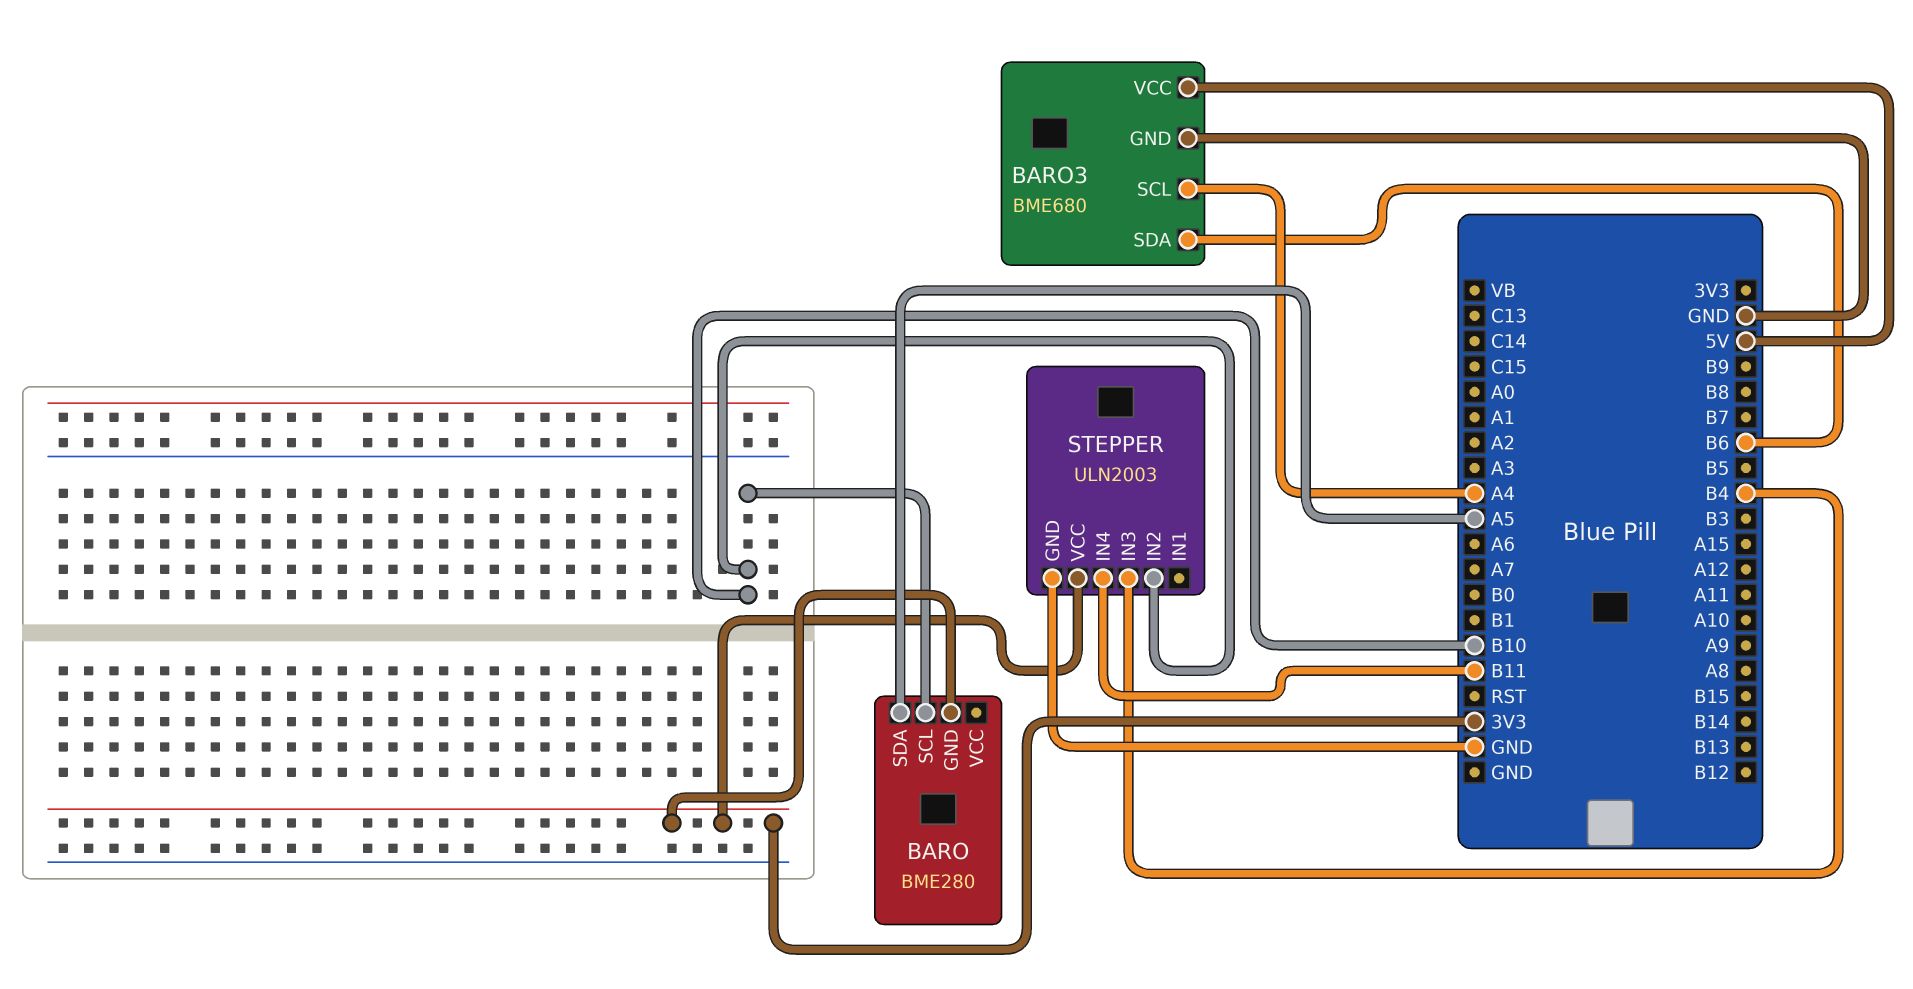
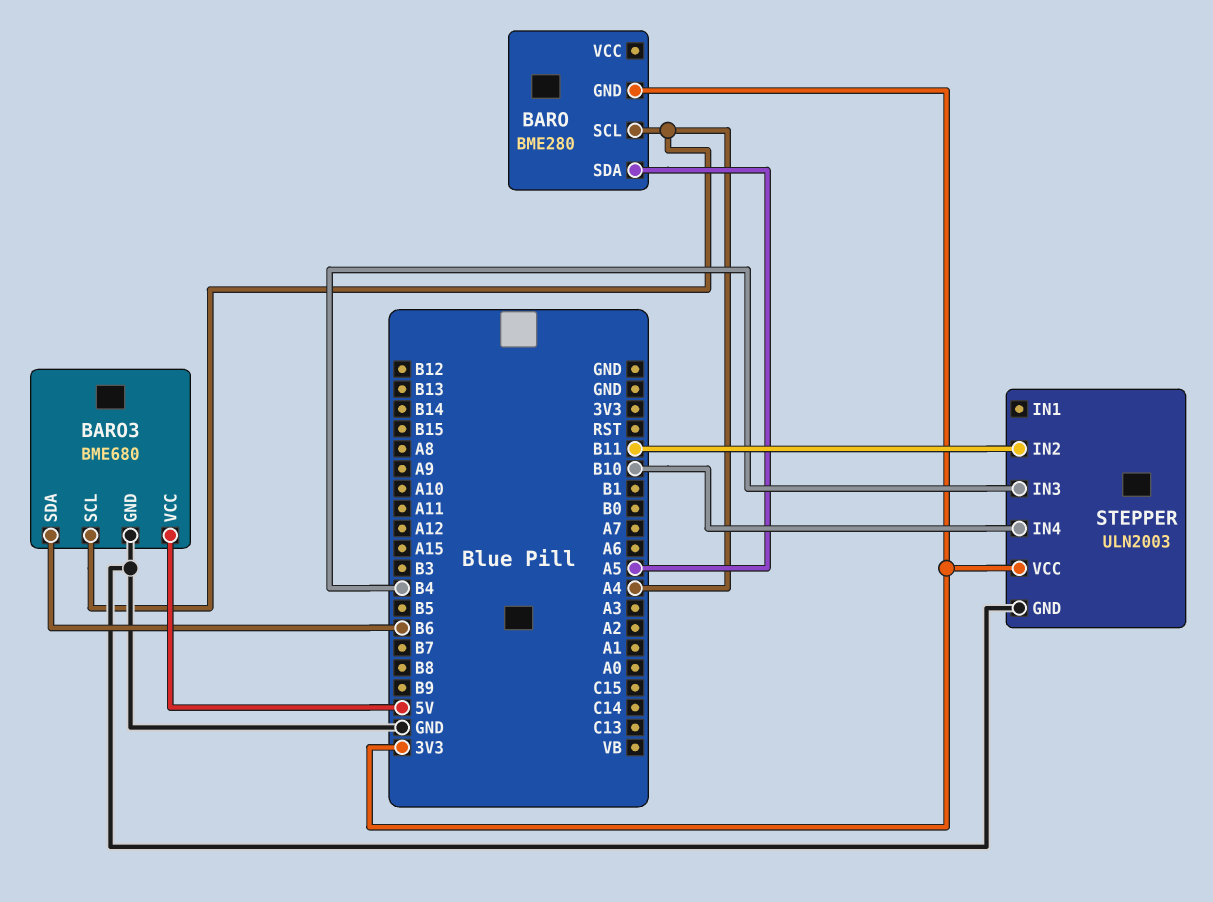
BARO pin SCL: B10 -> A4
STEPPER pin IN2: B10 -> B11
STEPPER pin IN4: B11 -> B10

